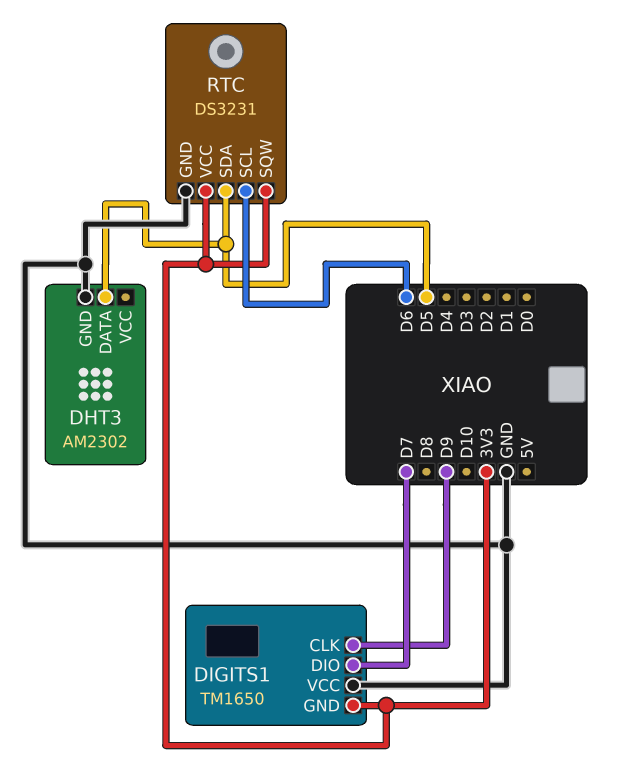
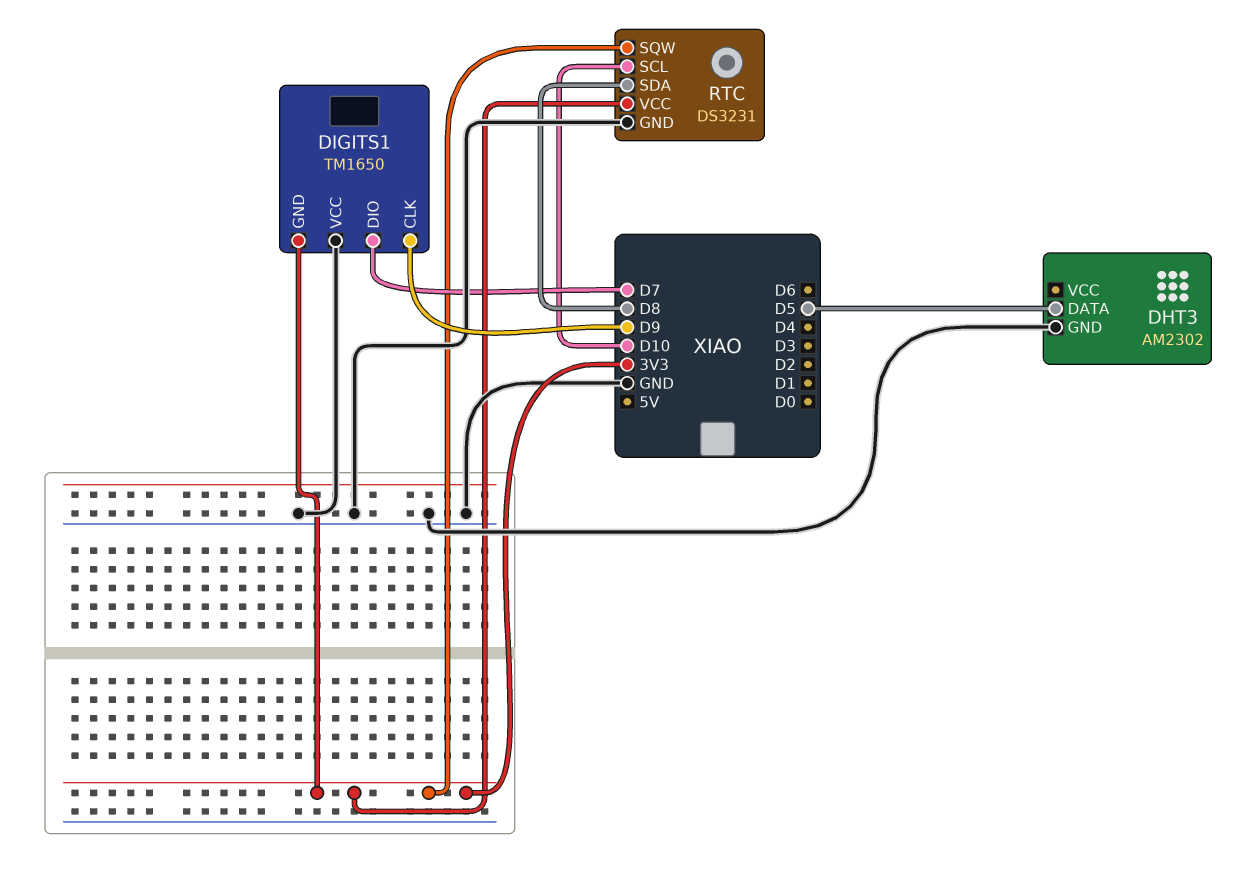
RTC pin SCL: D6 -> D10
RTC pin SDA: D5 -> D8

